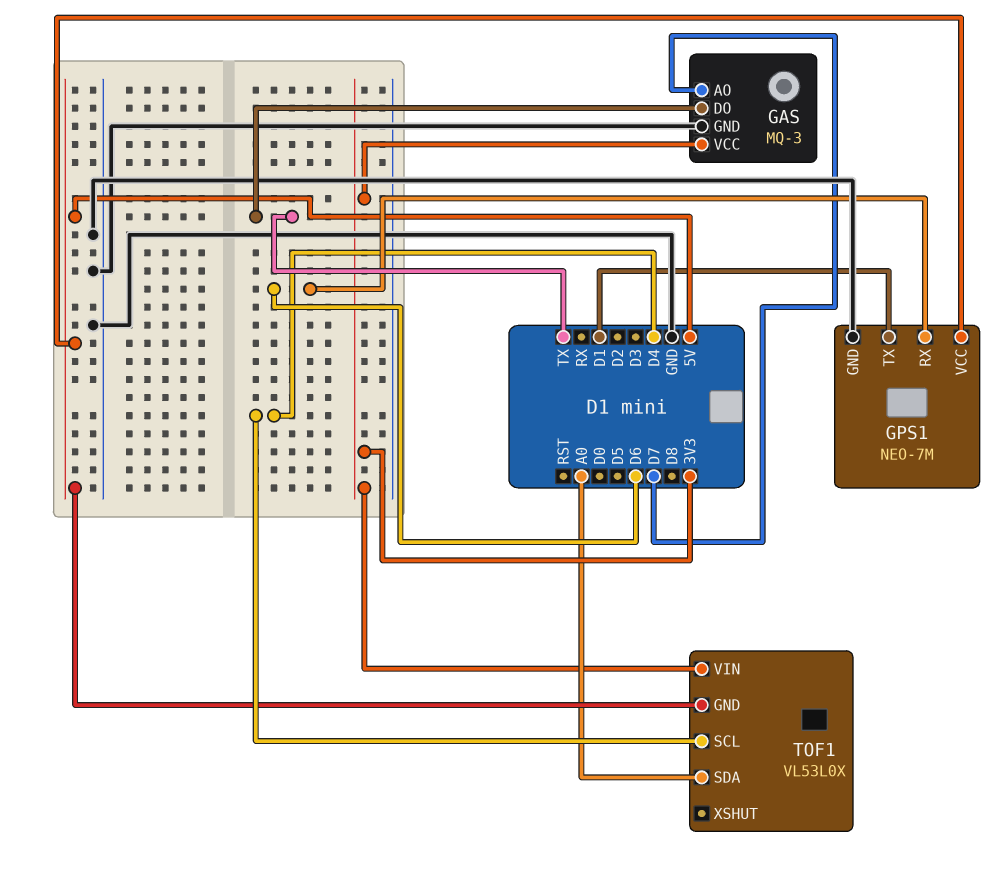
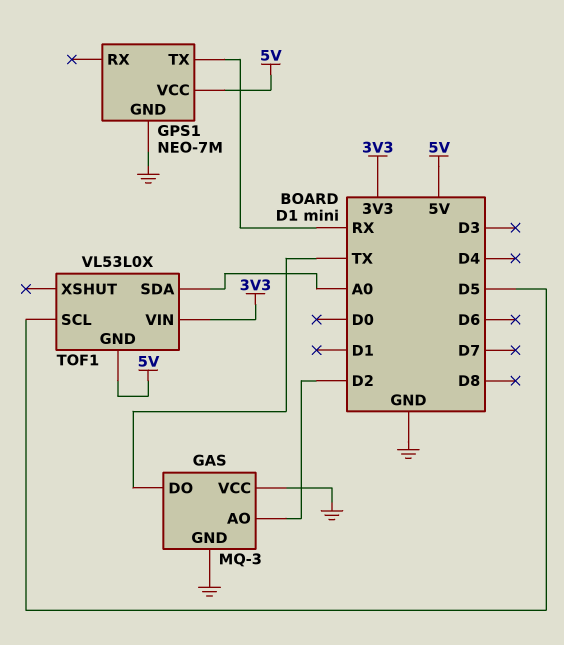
GAS pin AO: D7 -> D2
GAS pin VCC: 3V3 -> GND
GPS1 pin RX: D6 -> none
GPS1 pin TX: D1 -> RX
TOF1 pin SCL: D4 -> D5

